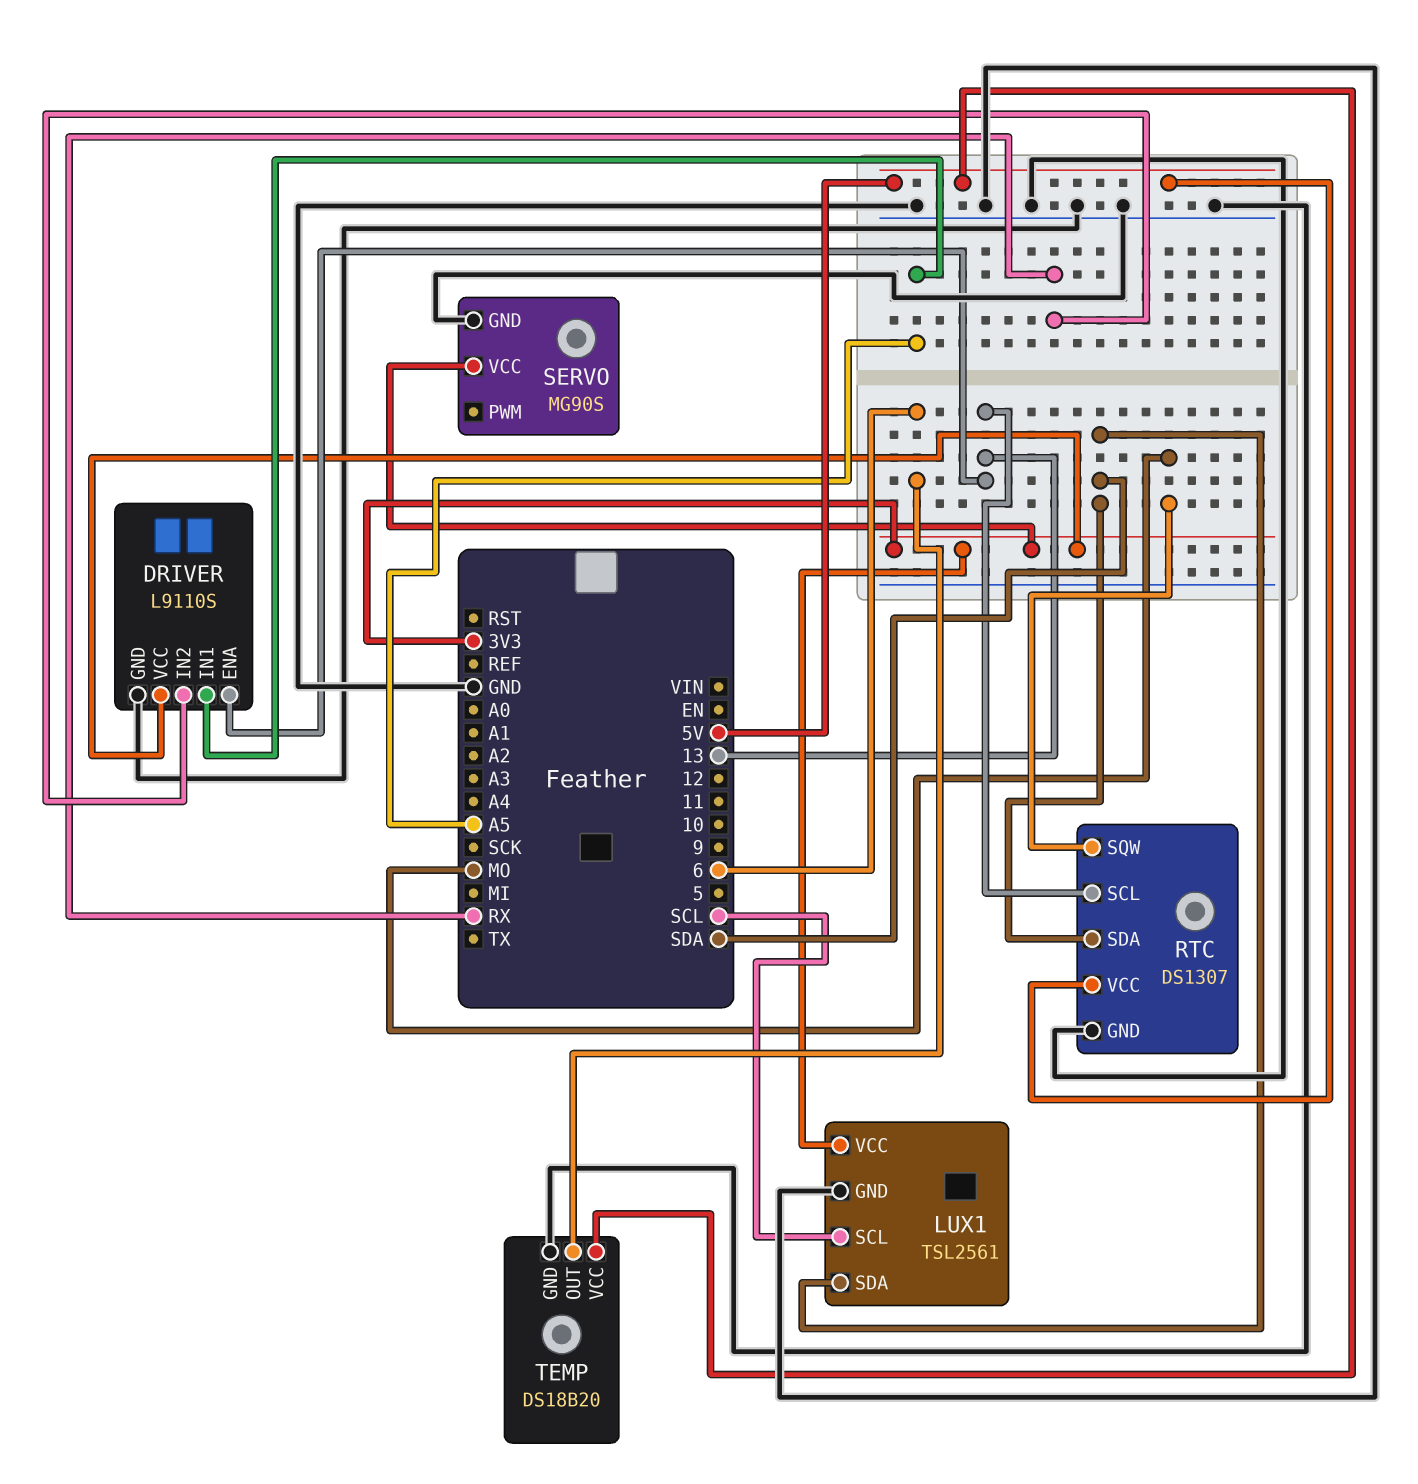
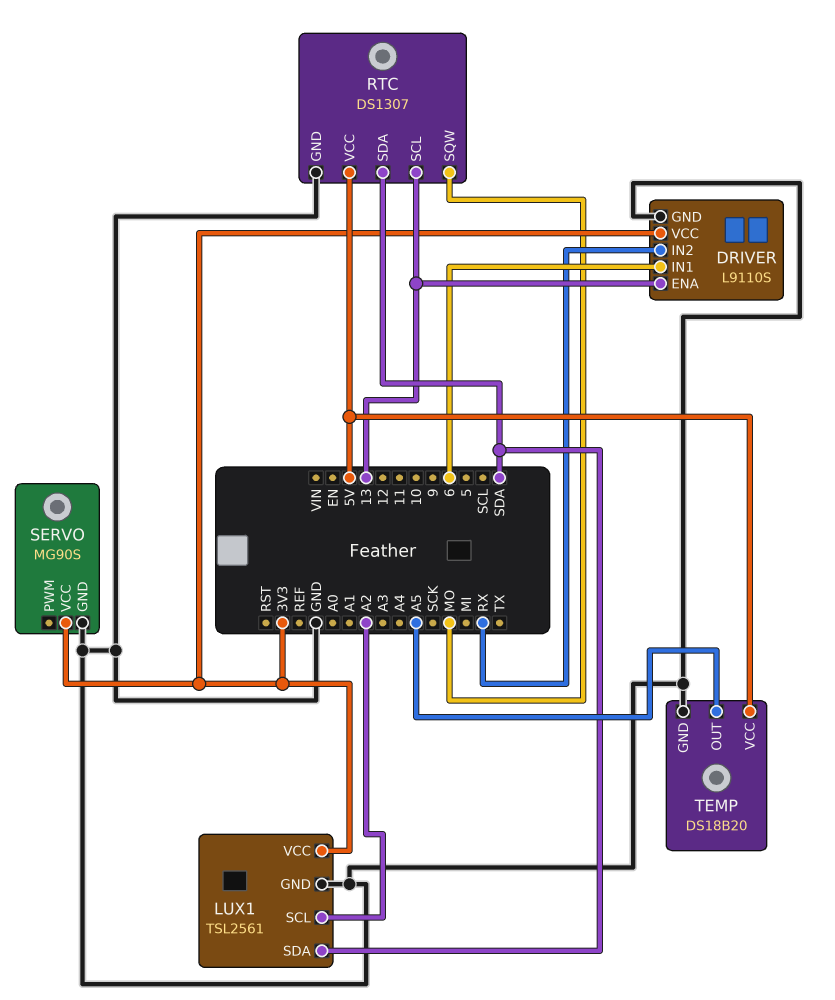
DRIVER pin IN1: A5 -> 6
LUX1 pin SCL: SCL -> A2
TEMP pin OUT: 6 -> A5

